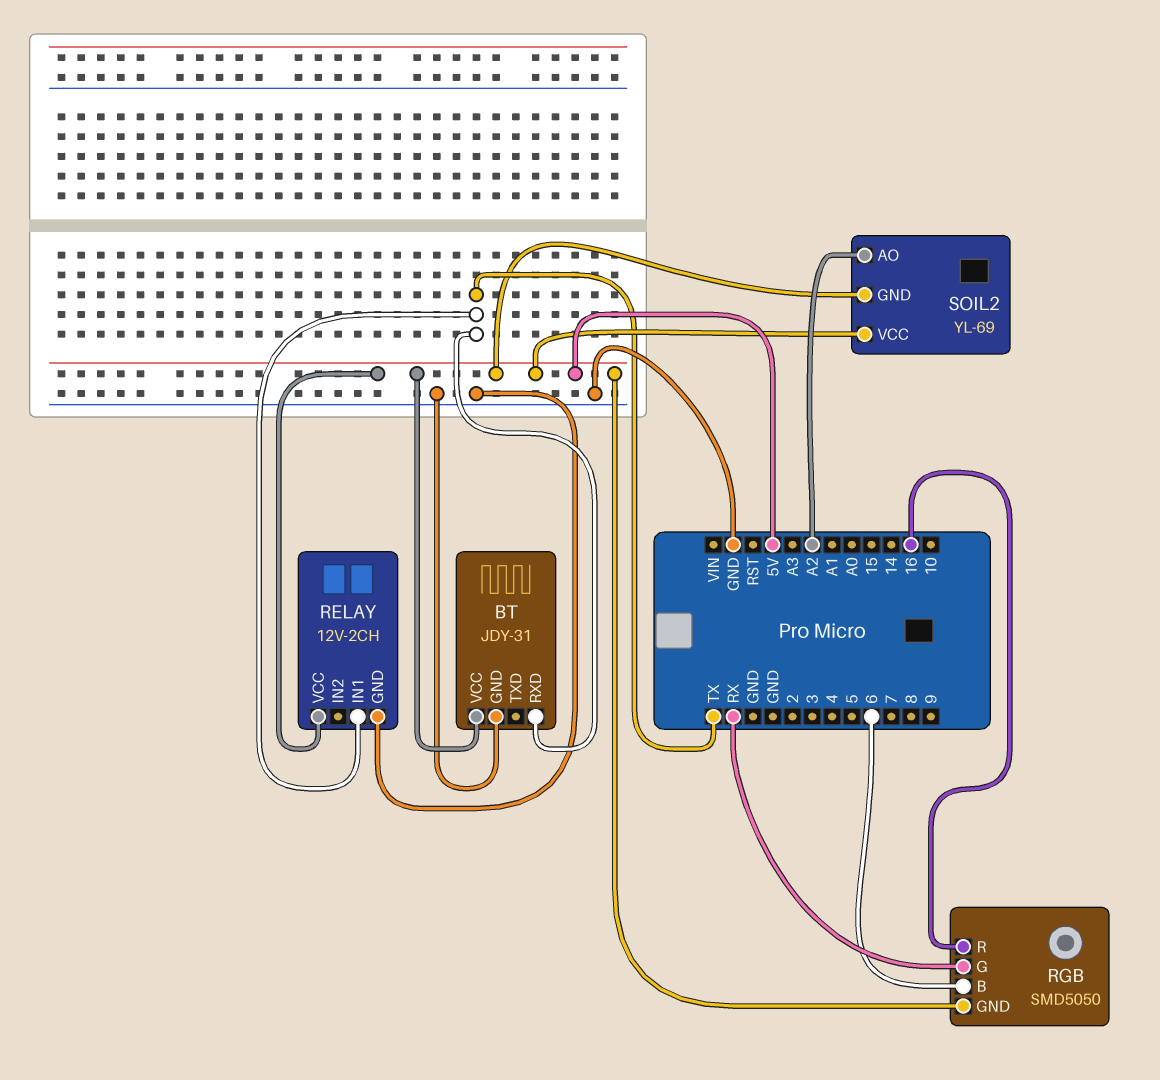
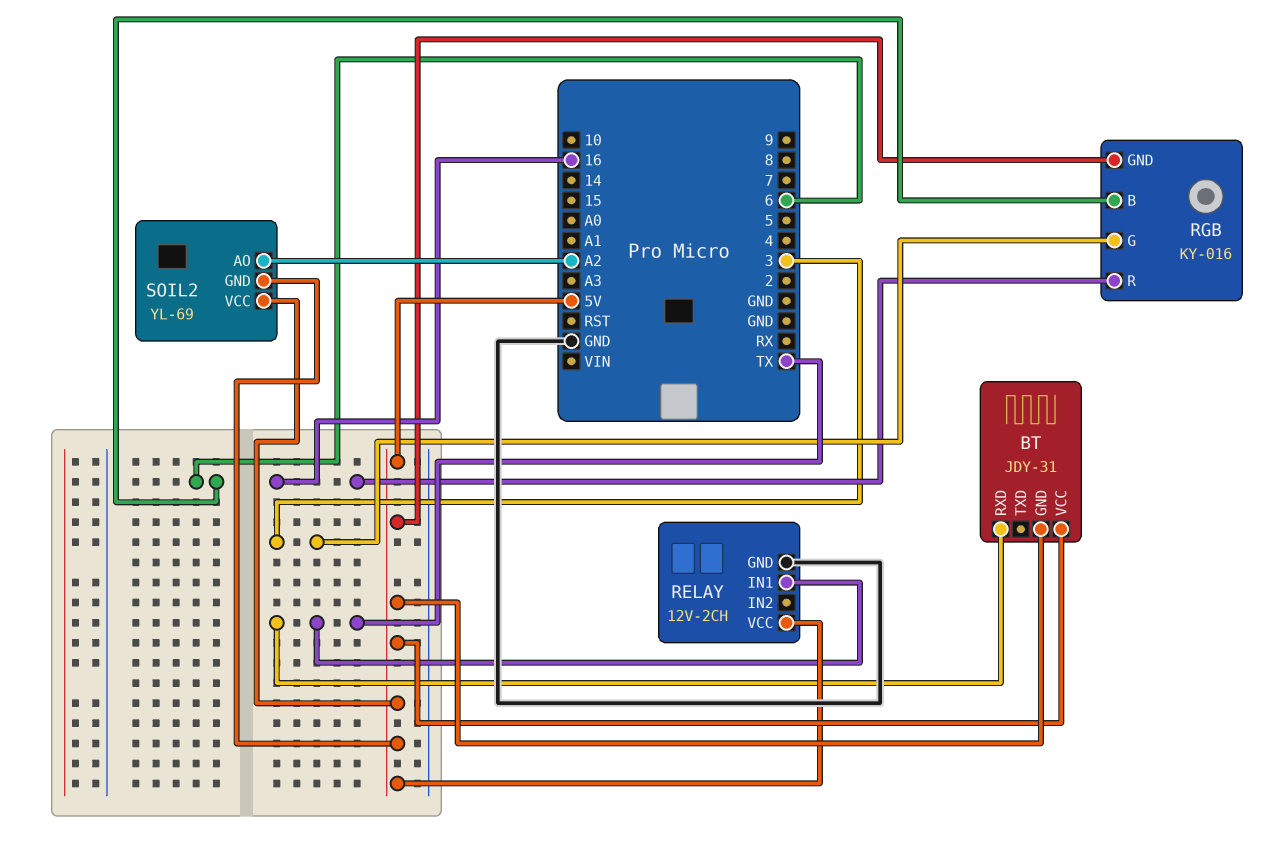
BT pin GND: GND -> 5V
RGB: SMD5050 -> KY-016
RGB pin G: RX -> 3

